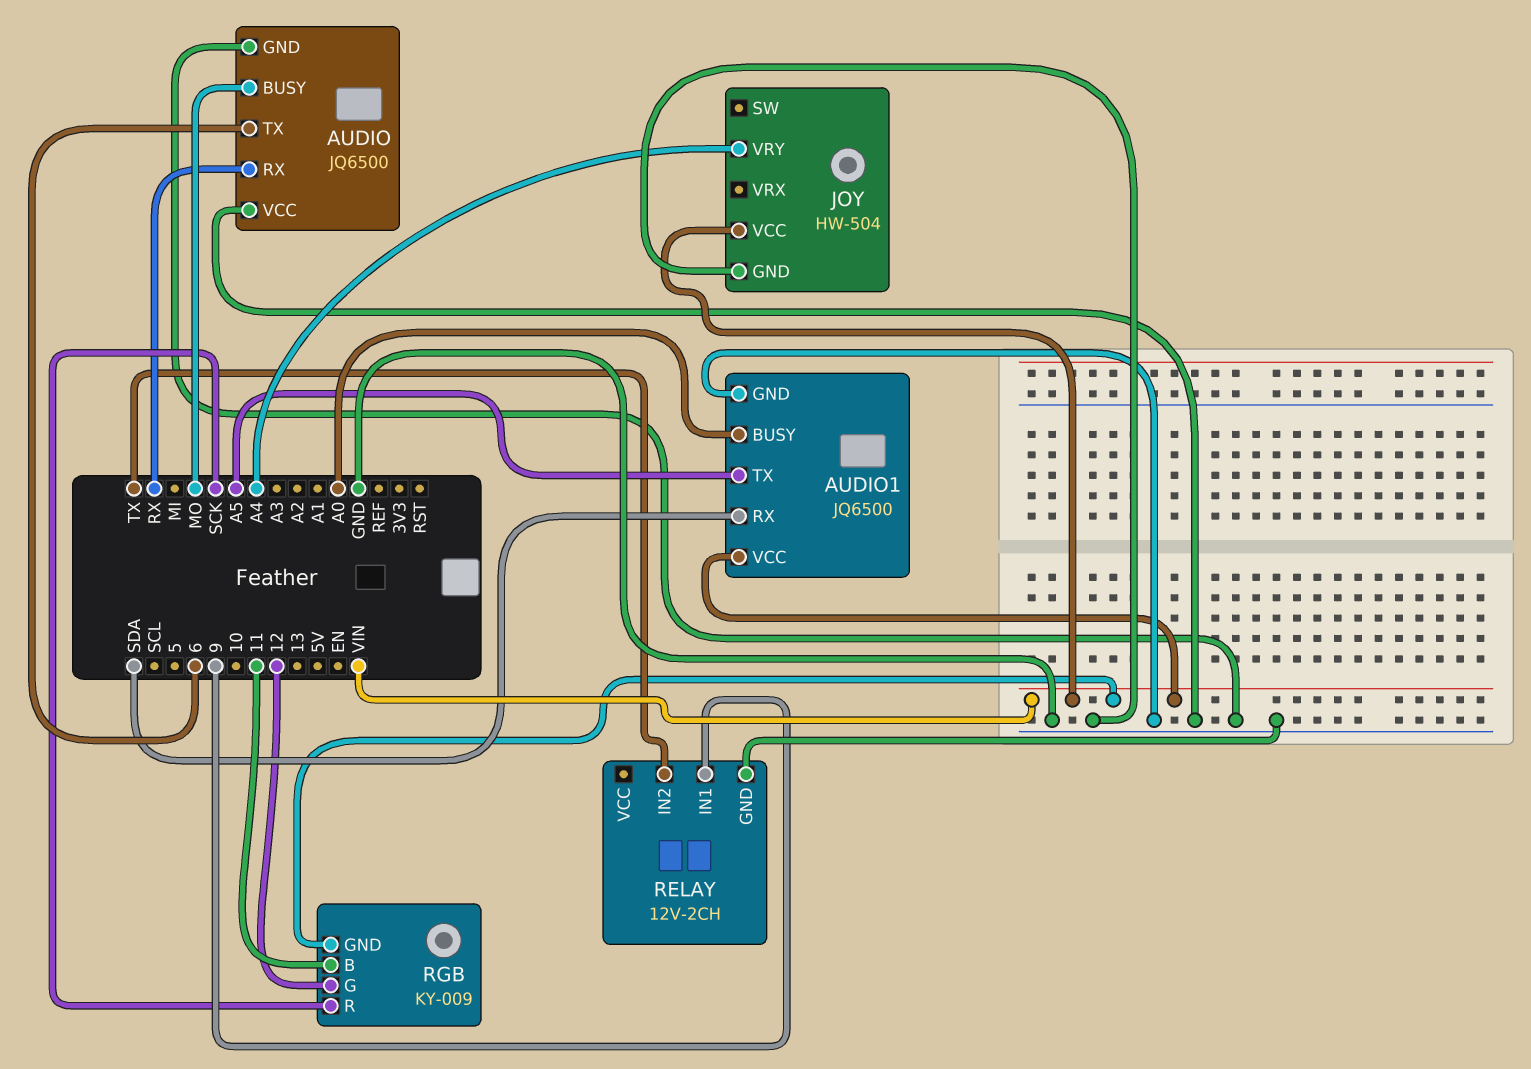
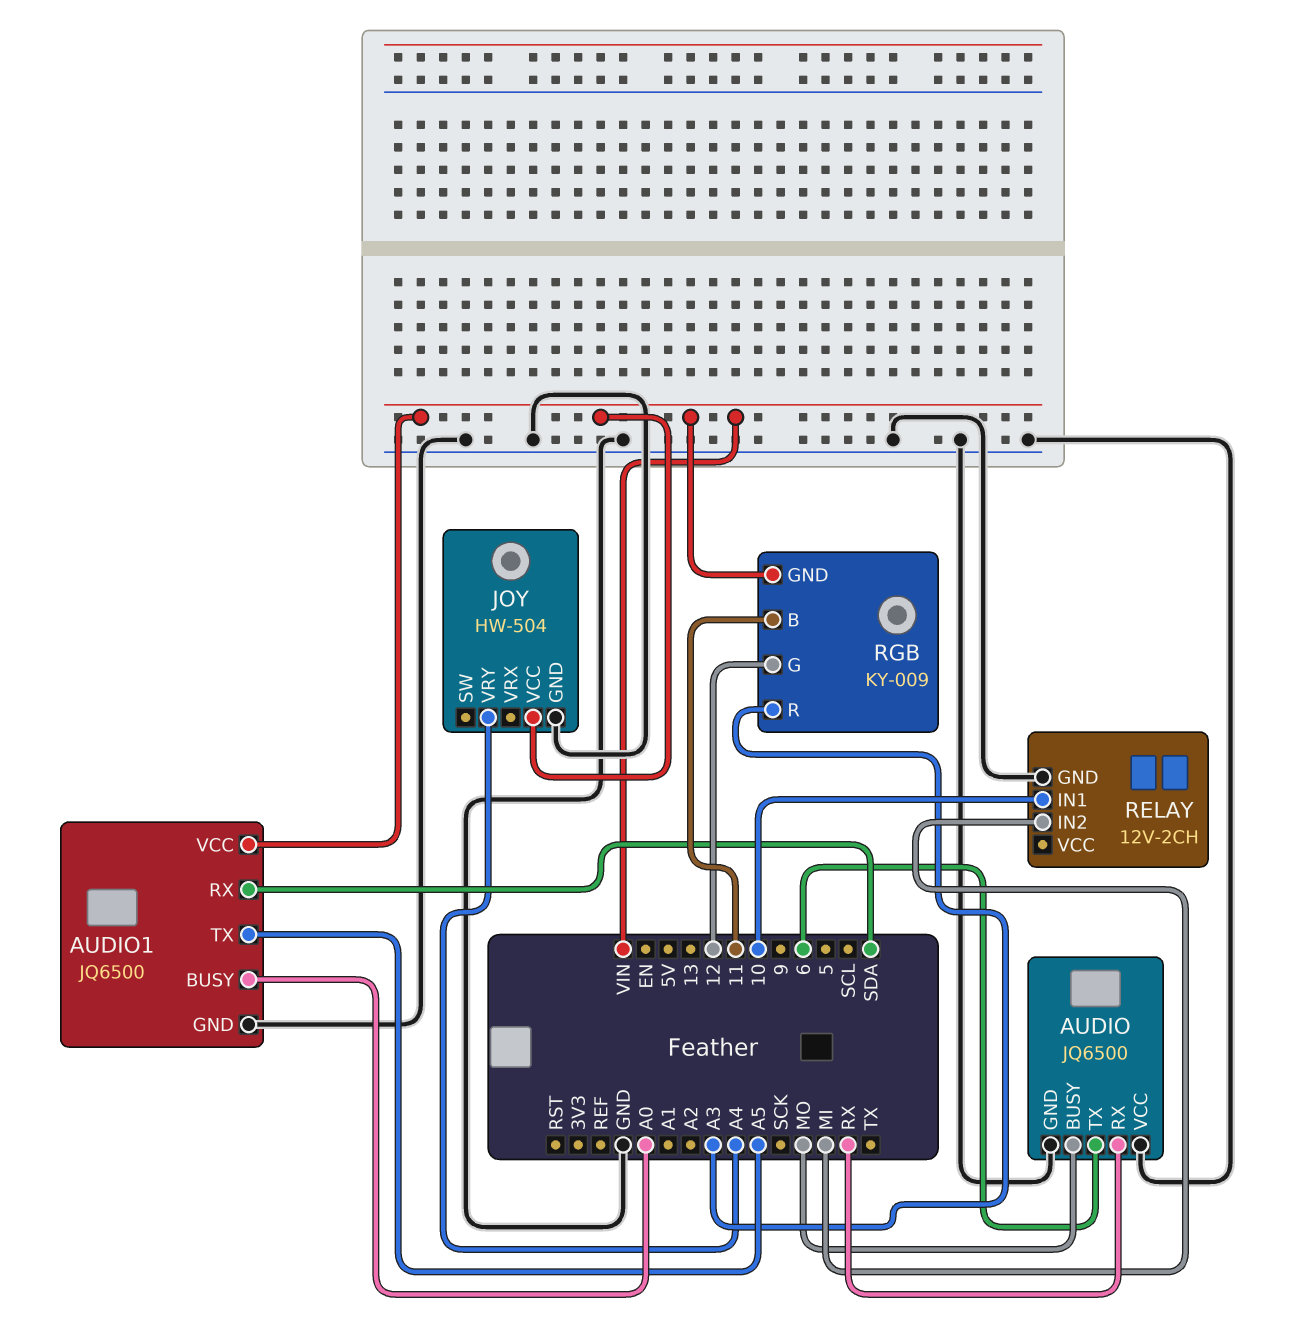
RELAY pin IN1: 9 -> 10
RELAY pin IN2: TX -> MI
RGB pin R: SCK -> A3

